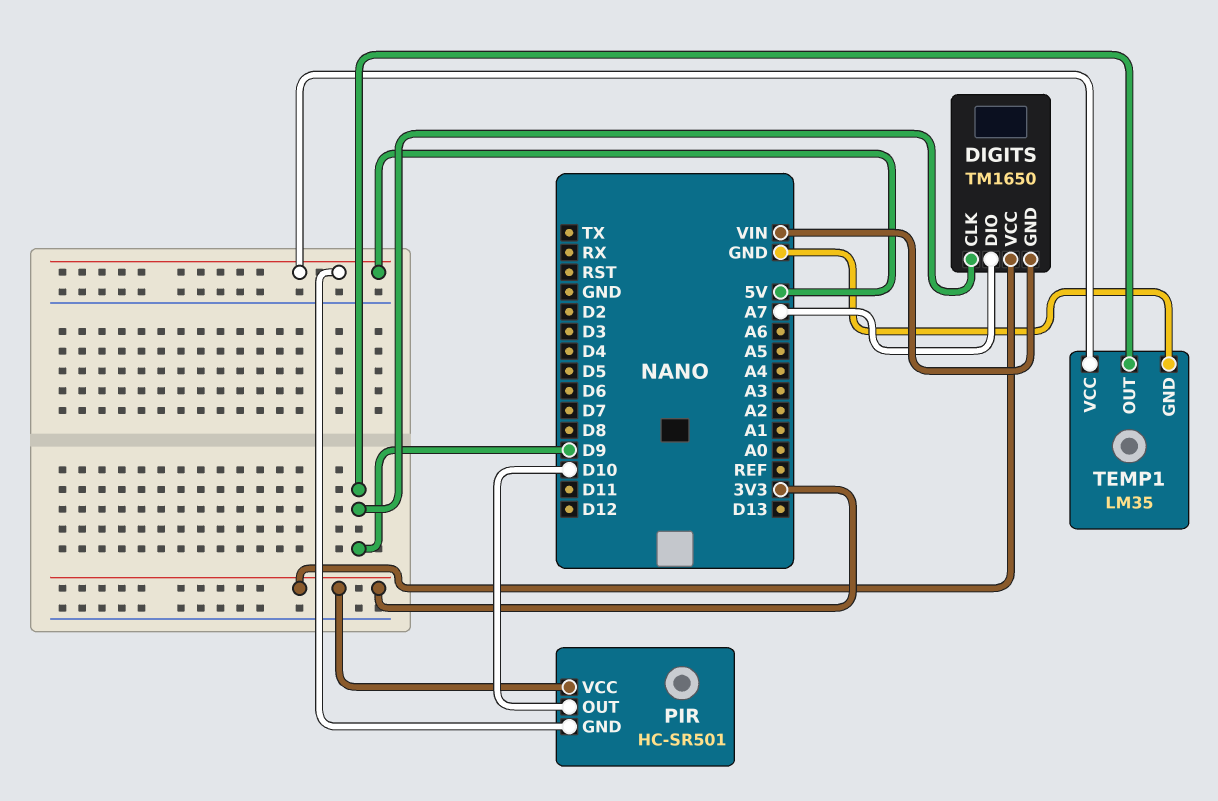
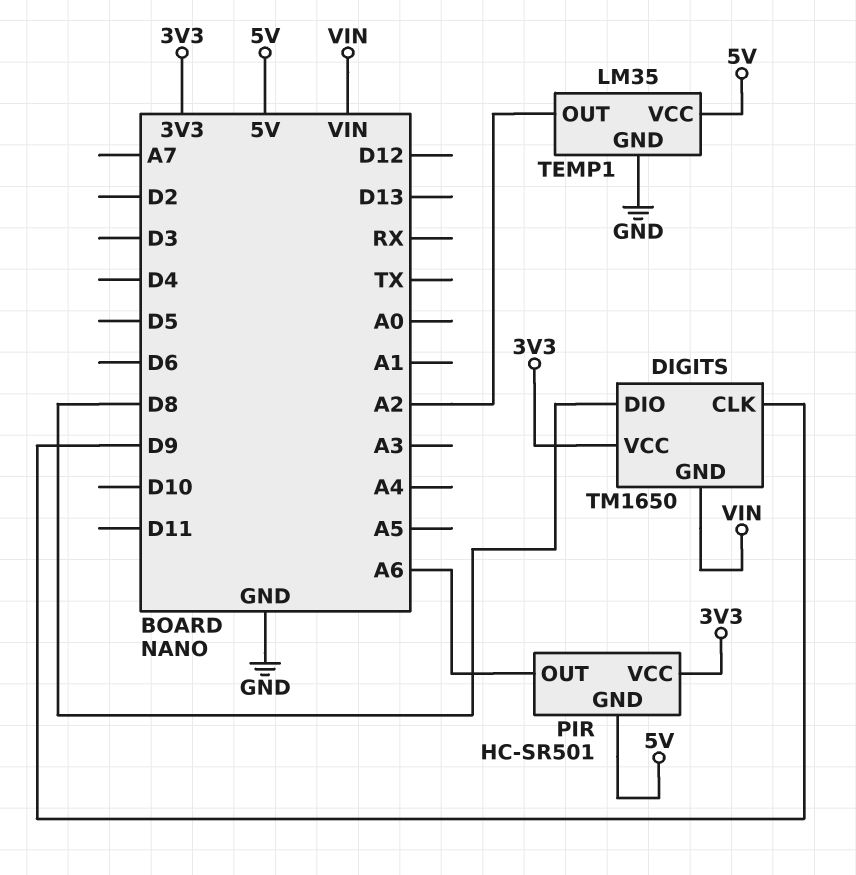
DIGITS pin DIO: A7 -> D8
PIR pin OUT: D10 -> A6
TEMP1 pin OUT: D9 -> A2

